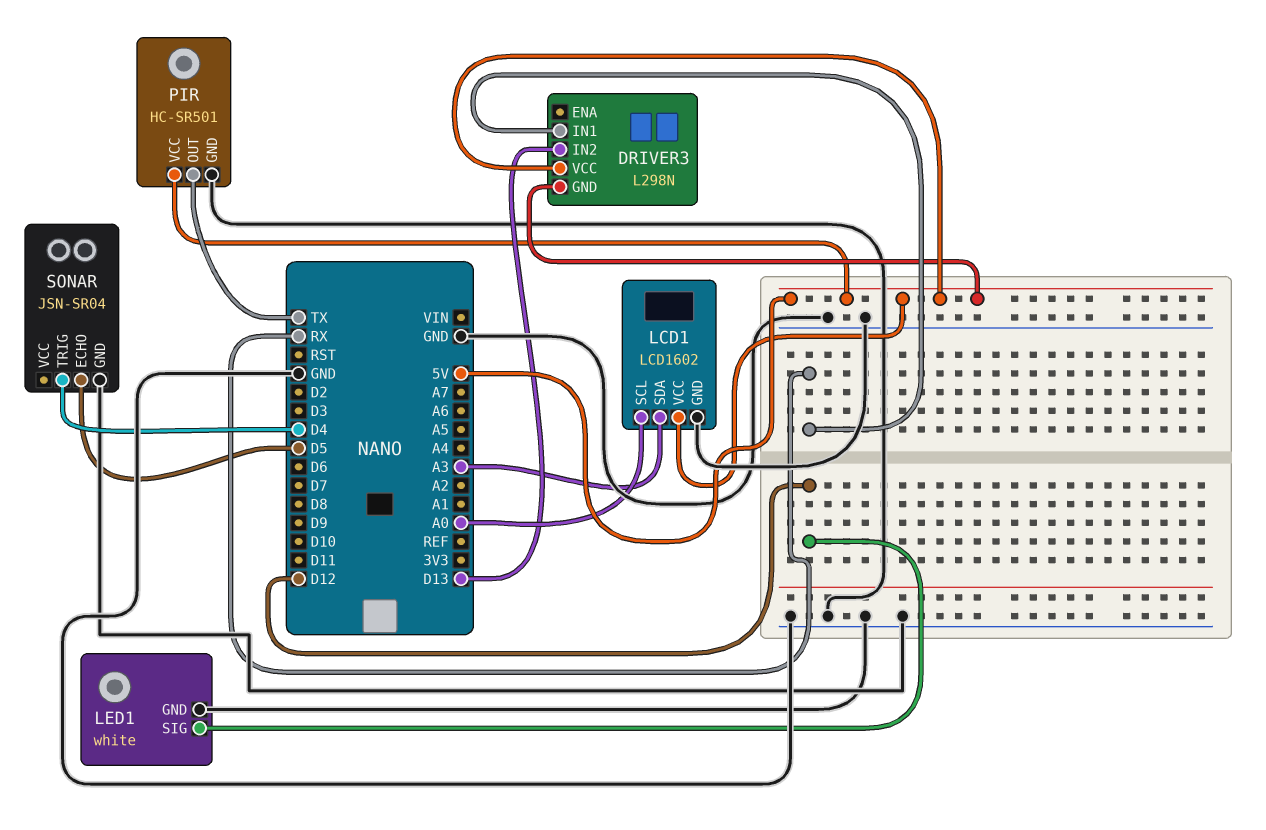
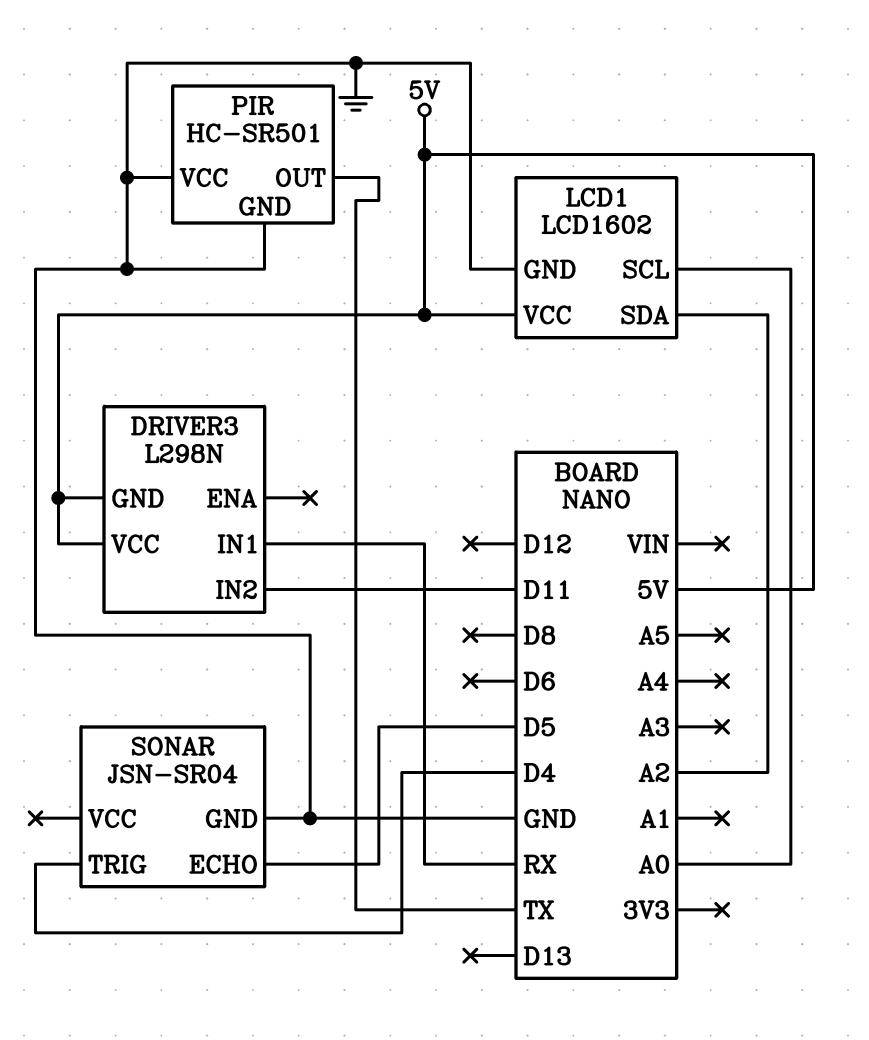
DRIVER3 pin IN2: D13 -> D11
LCD1 pin SDA: A3 -> A2
LED1: white -> none
LED1 pin GND: GND -> none
LED1 pin SIG: D12 -> none
PIR pin VCC: 5V -> GND

